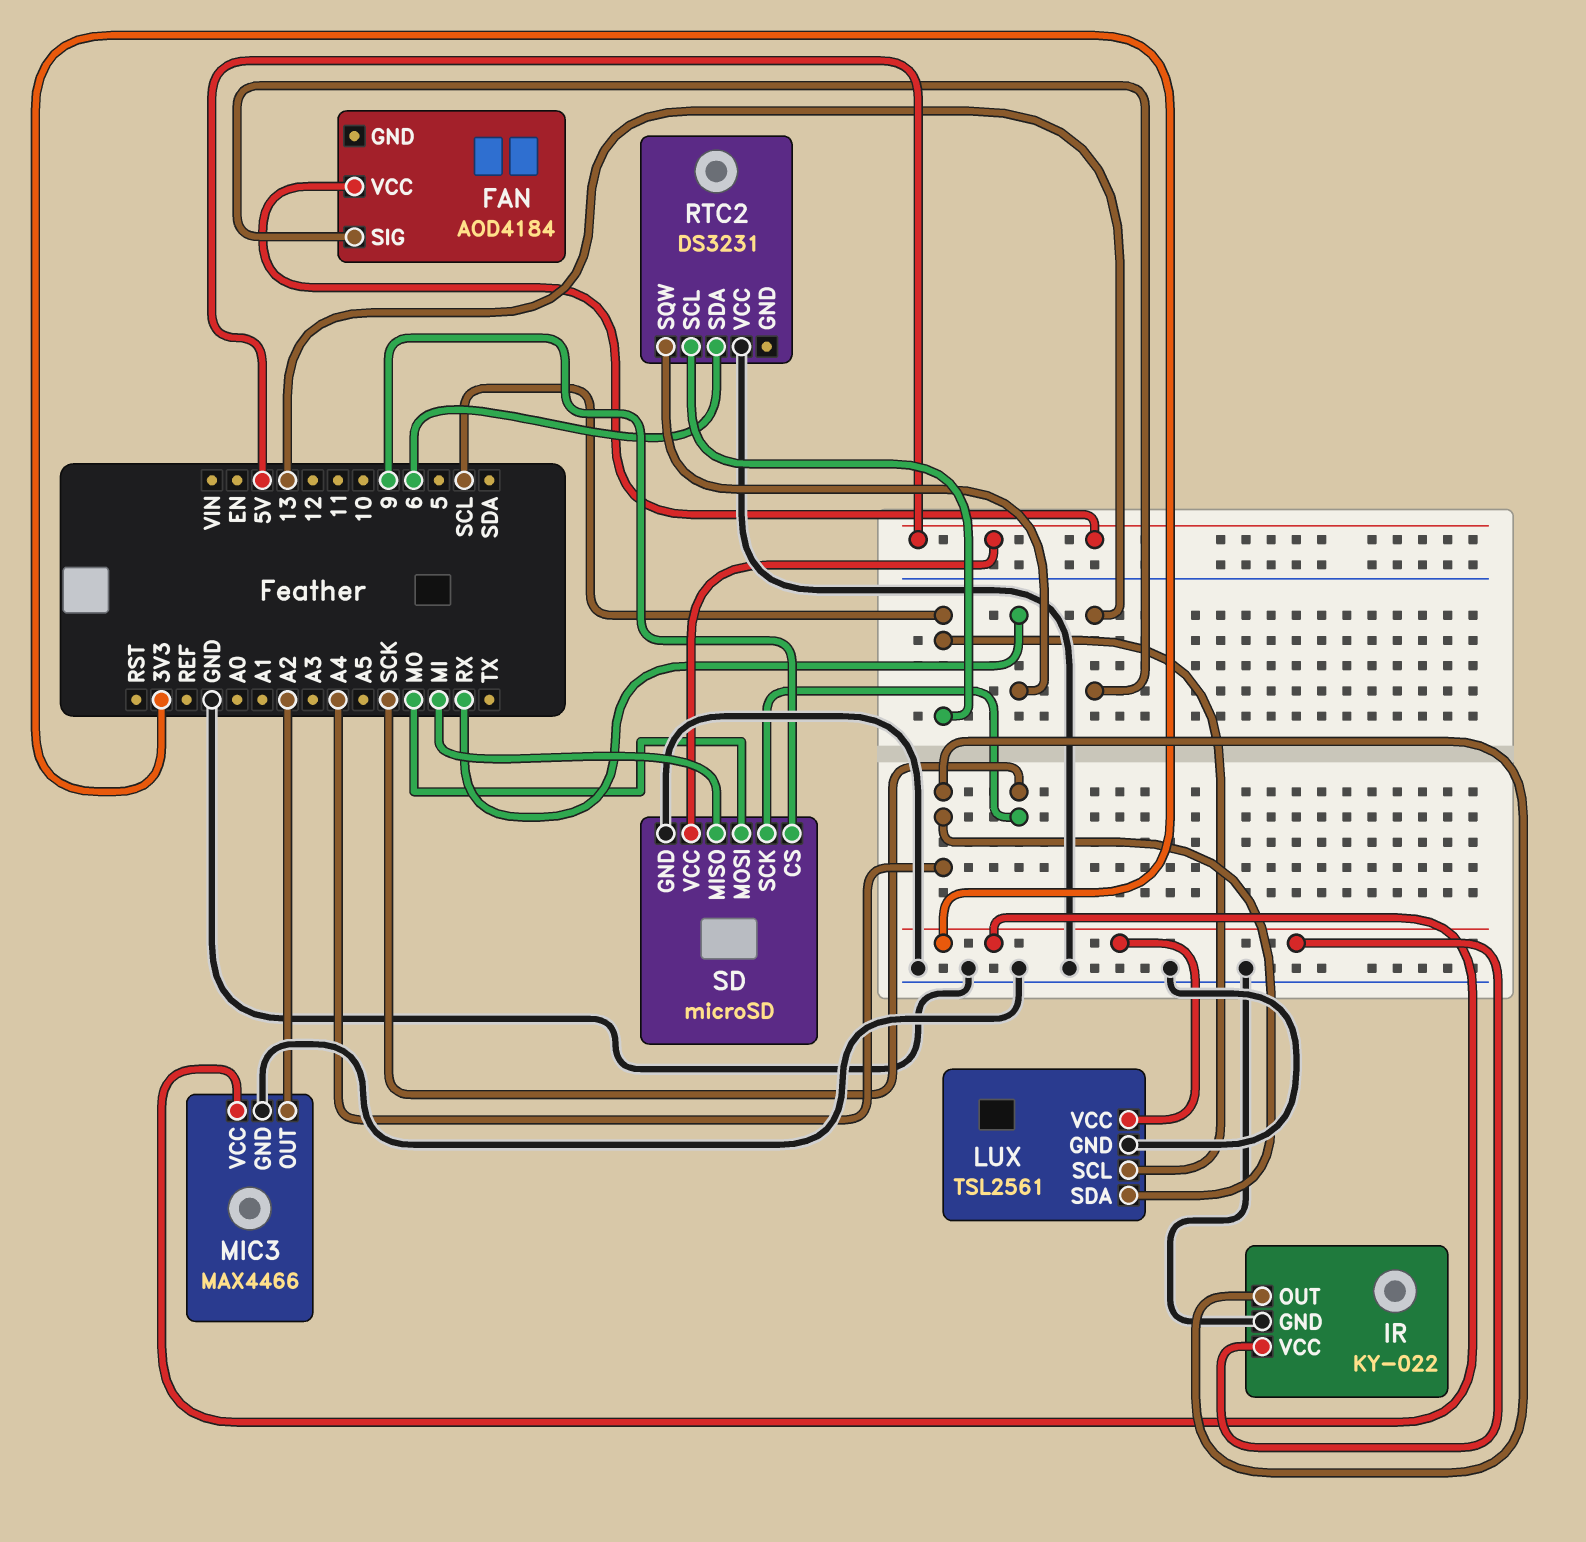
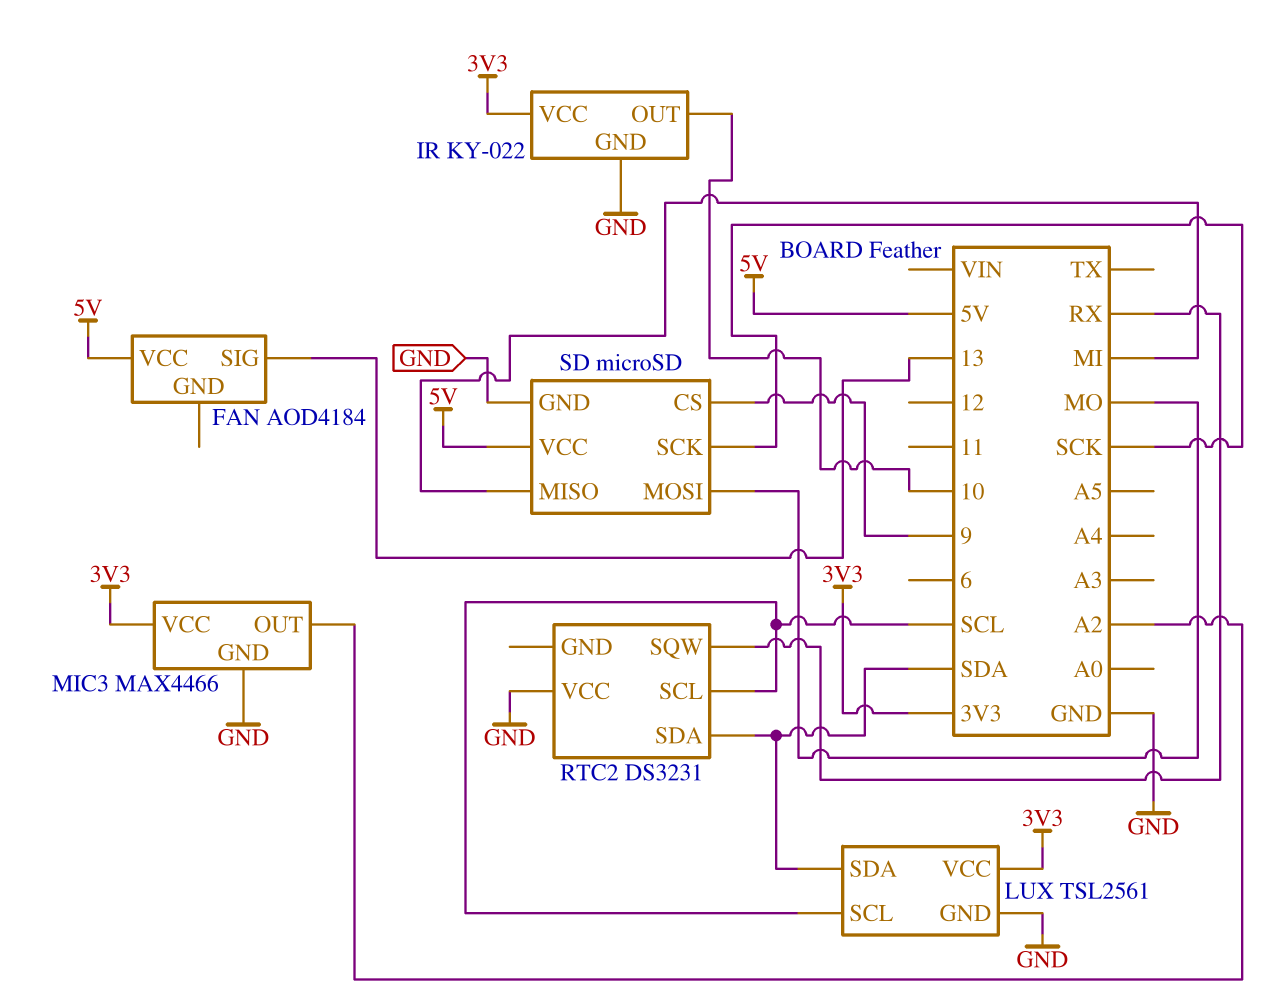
IR pin OUT: A4 -> 10
LUX pin SDA: A4 -> SDA
RTC2 pin SDA: 6 -> SDA

